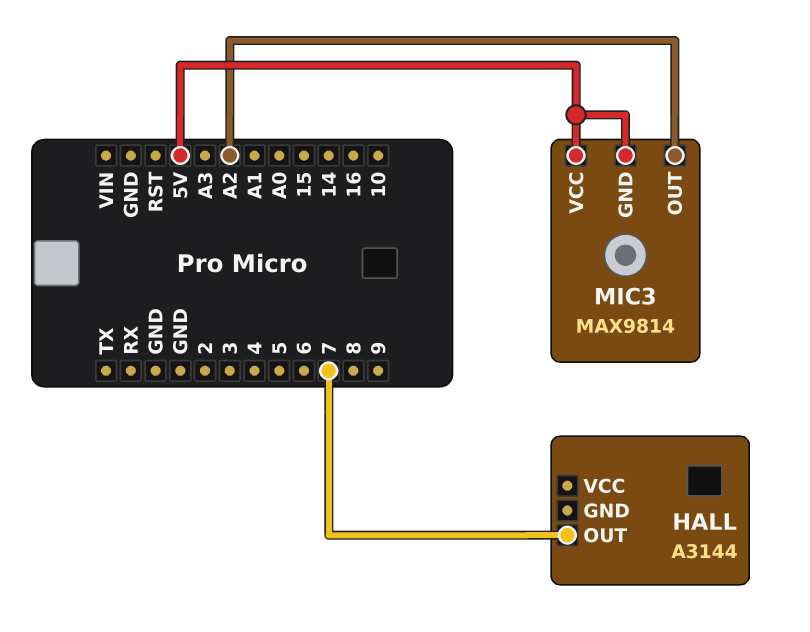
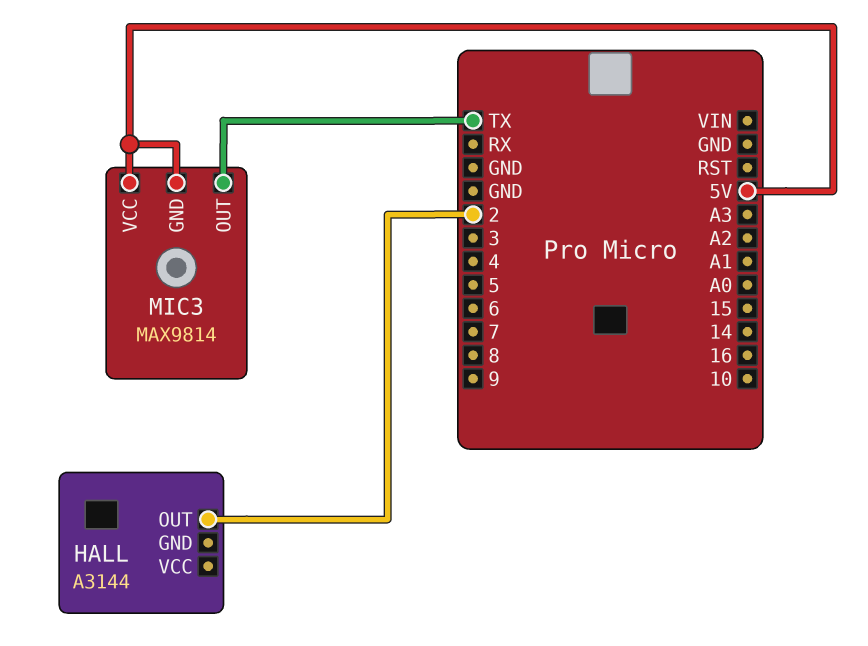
HALL pin OUT: 7 -> 2
MIC3 pin OUT: A2 -> TX

